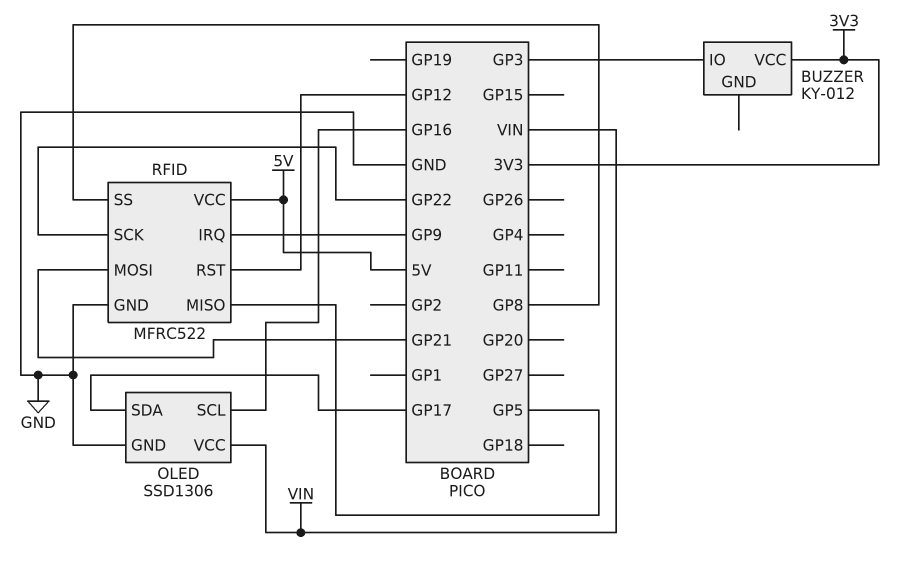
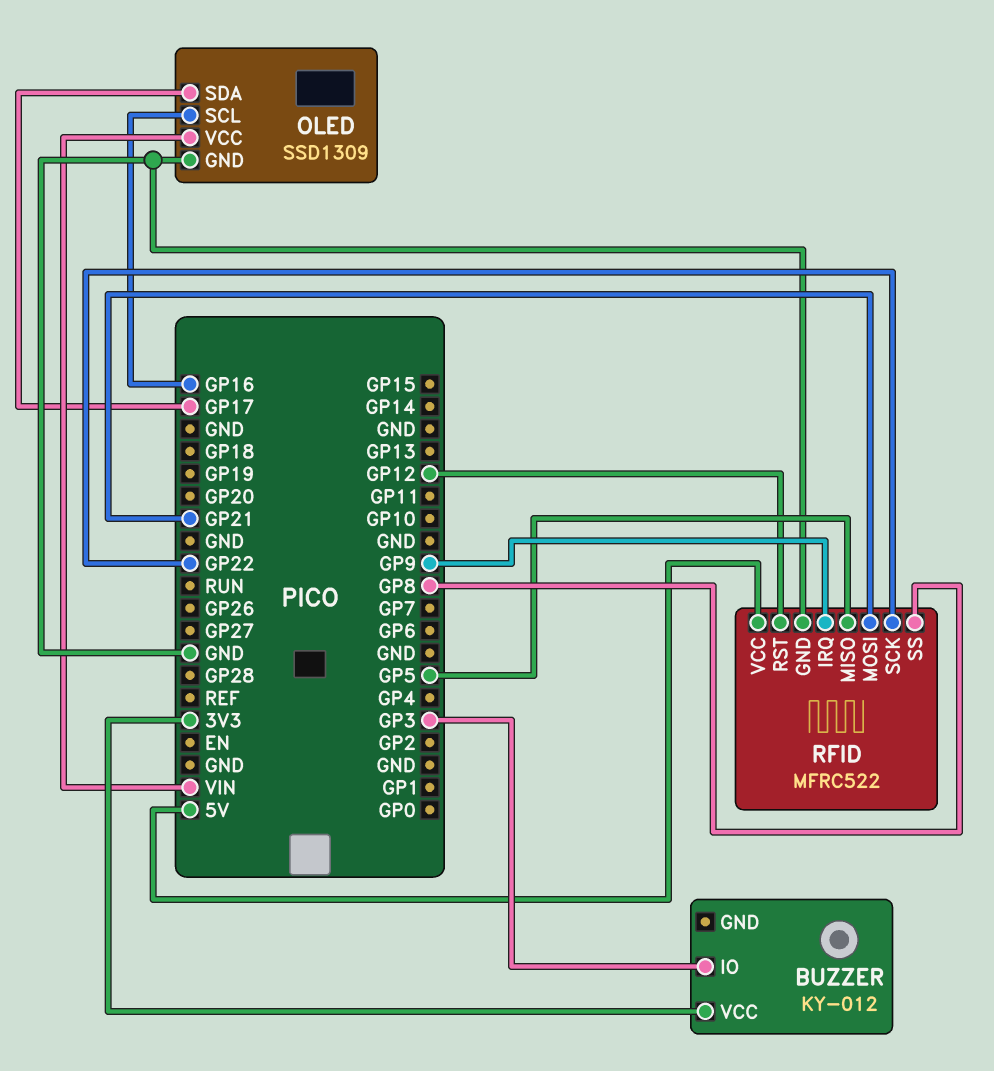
OLED: SSD1306 -> SSD1309

